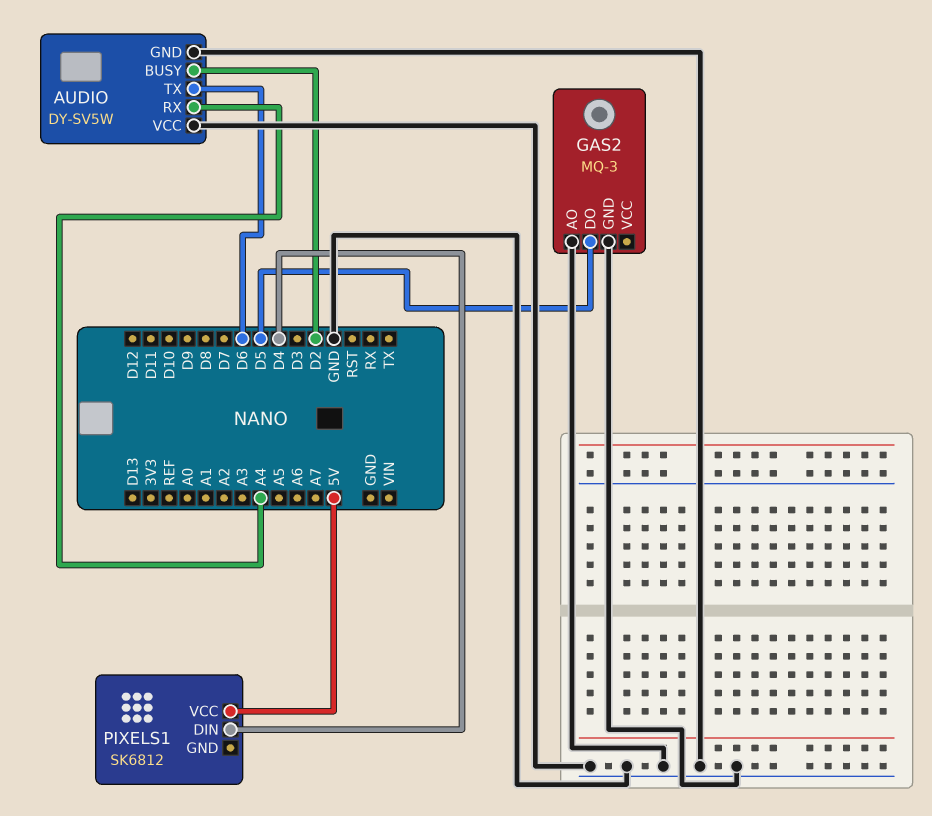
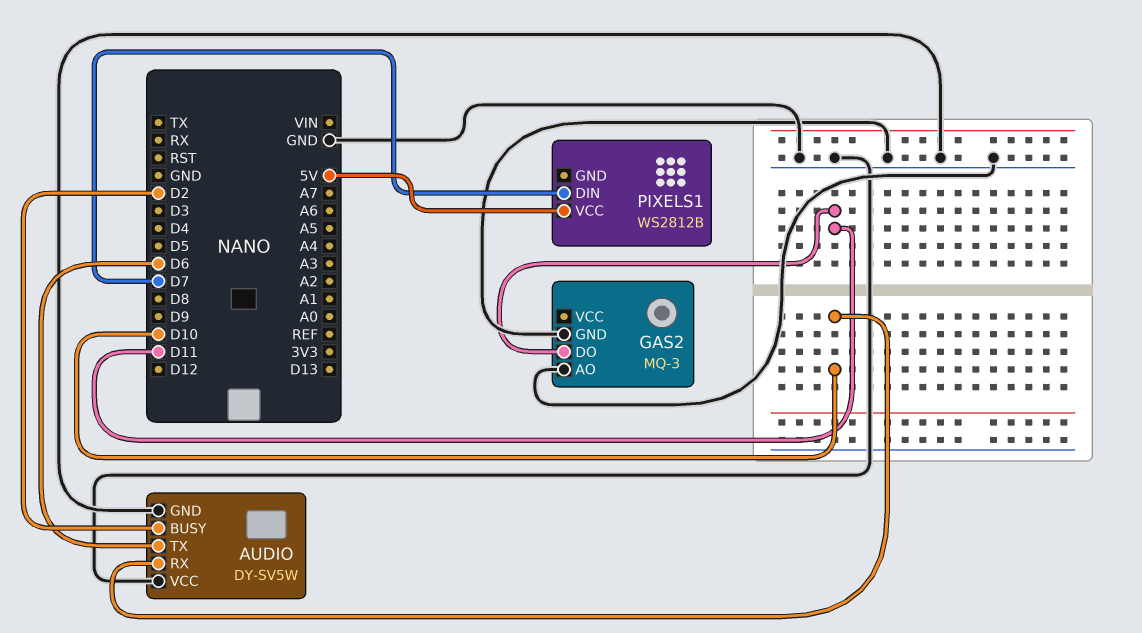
AUDIO pin RX: A4 -> D10
GAS2 pin DO: D5 -> D11
PIXELS1: SK6812 -> WS2812B
PIXELS1 pin DIN: D4 -> D7

